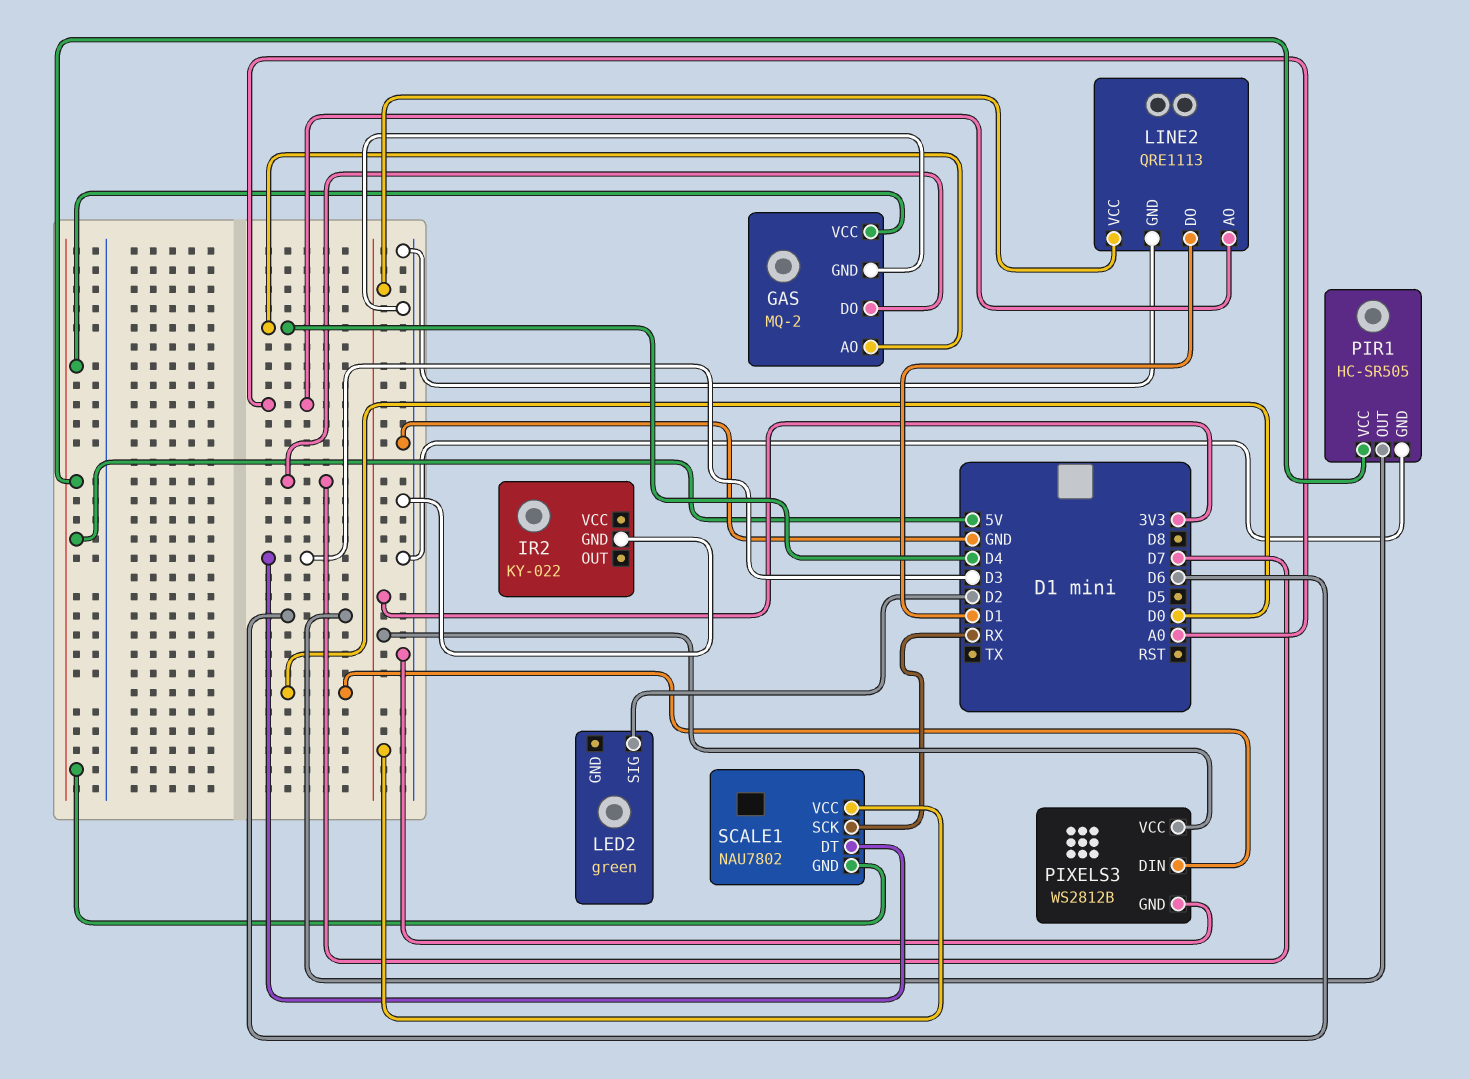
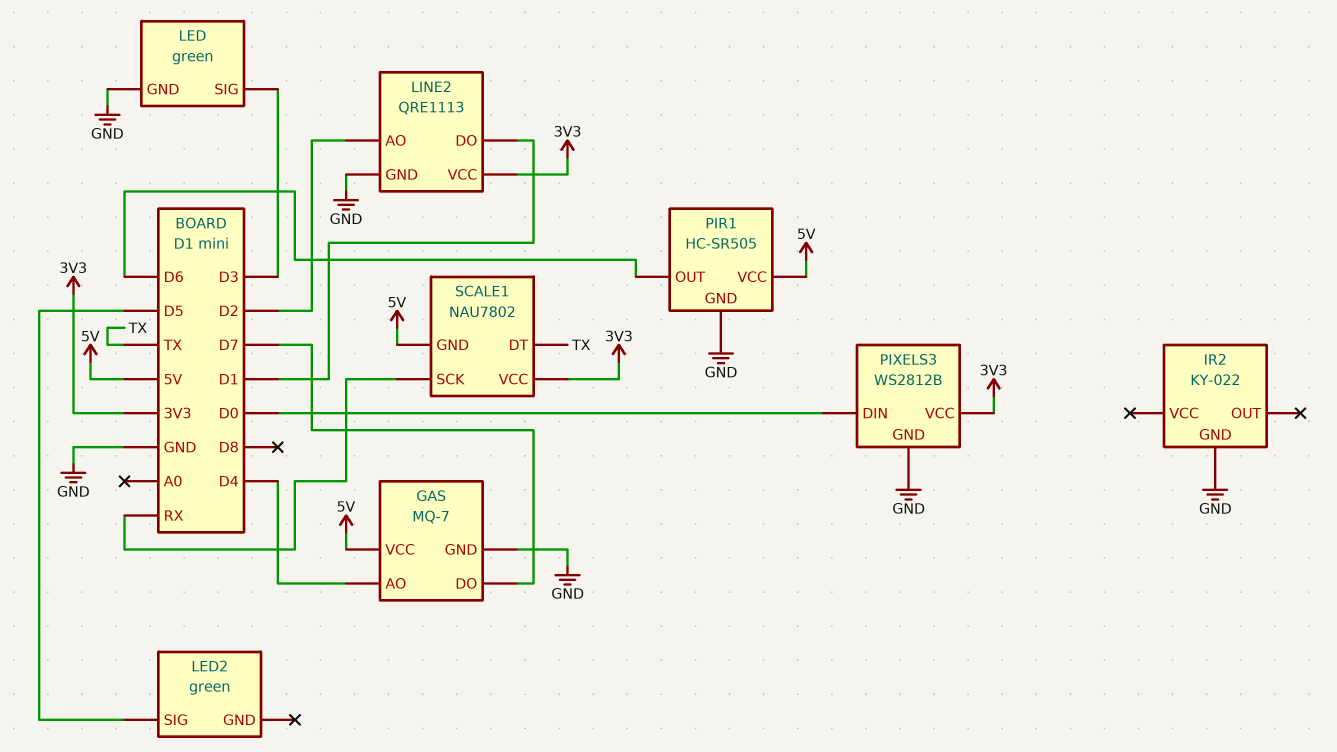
GAS: MQ-2 -> MQ-7
LED: none -> green
LED pin GND: none -> GND
LED pin SIG: none -> D3
LED2 pin SIG: D2 -> D5
LINE2 pin AO: A0 -> D2
SCALE1 pin DT: D3 -> TX

